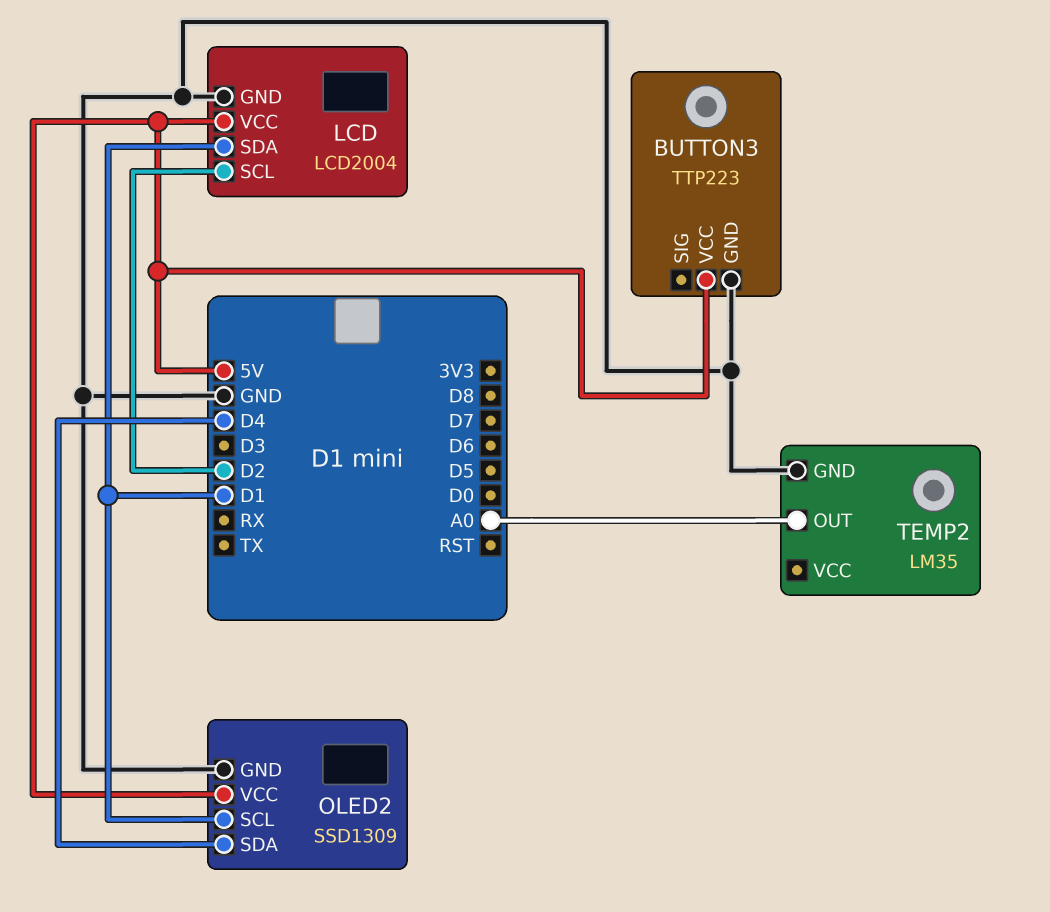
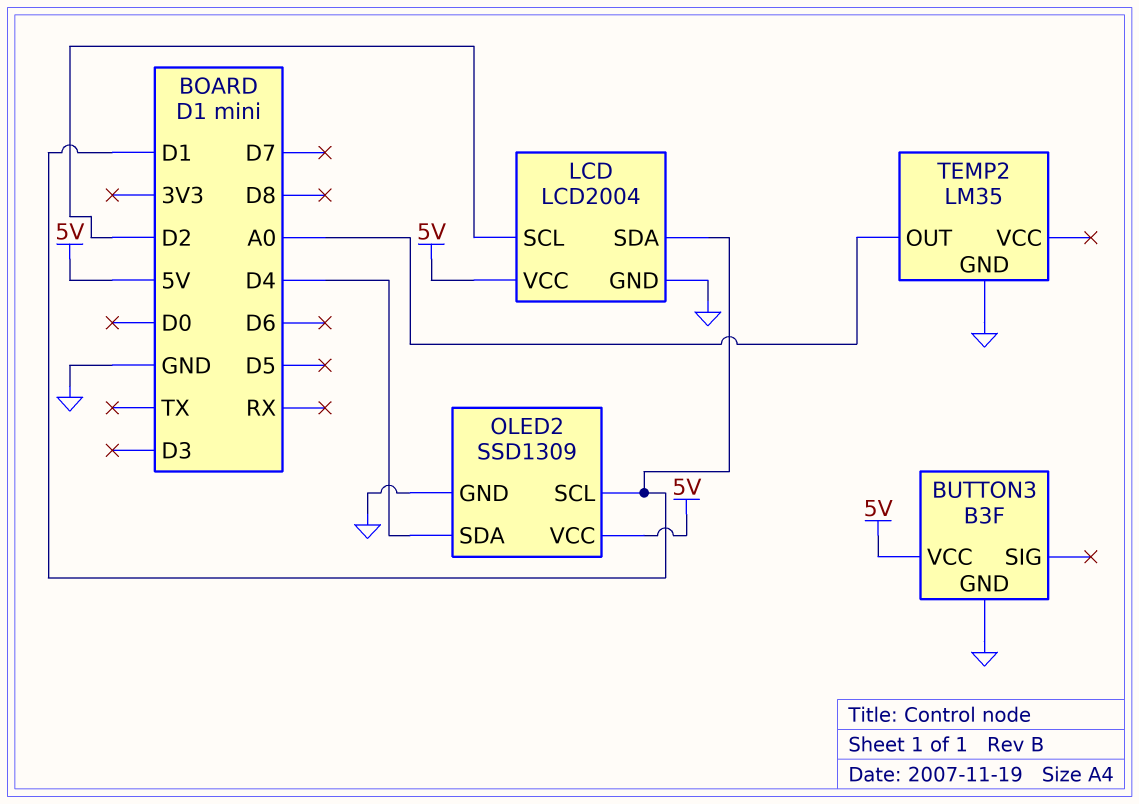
BUTTON3: TTP223 -> B3F

